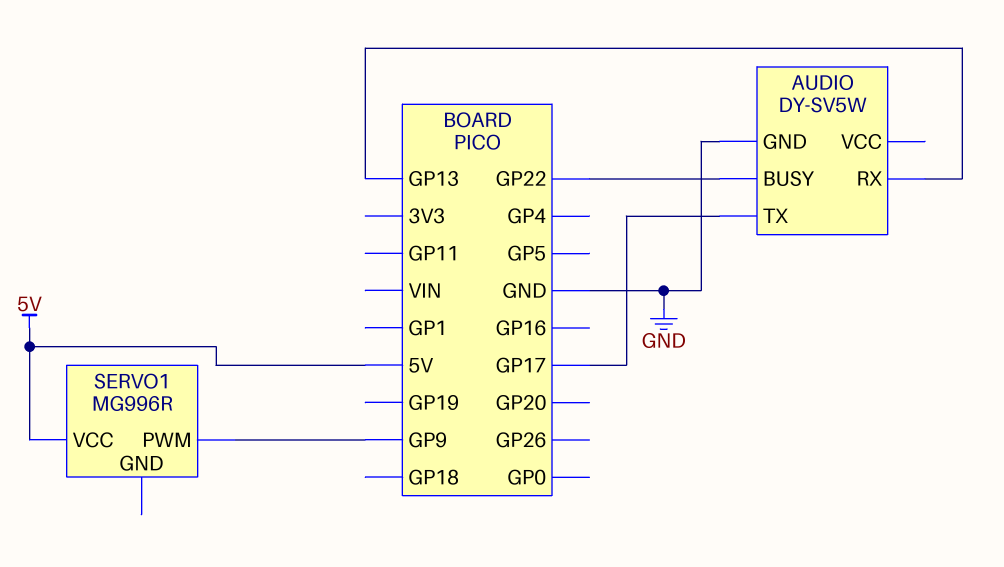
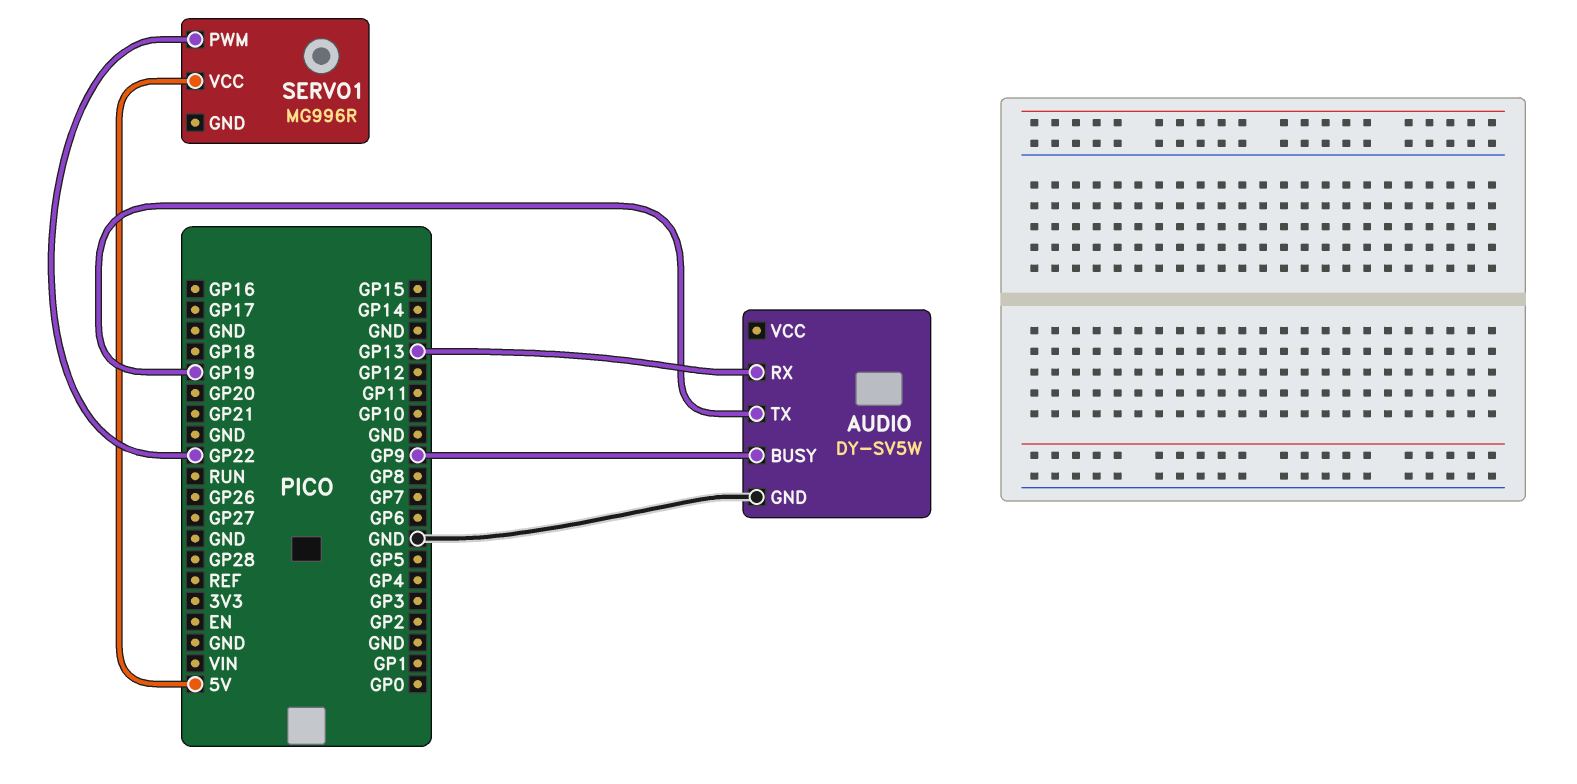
AUDIO pin BUSY: GP22 -> GP9
AUDIO pin TX: GP17 -> GP19
SERVO1 pin PWM: GP9 -> GP22

